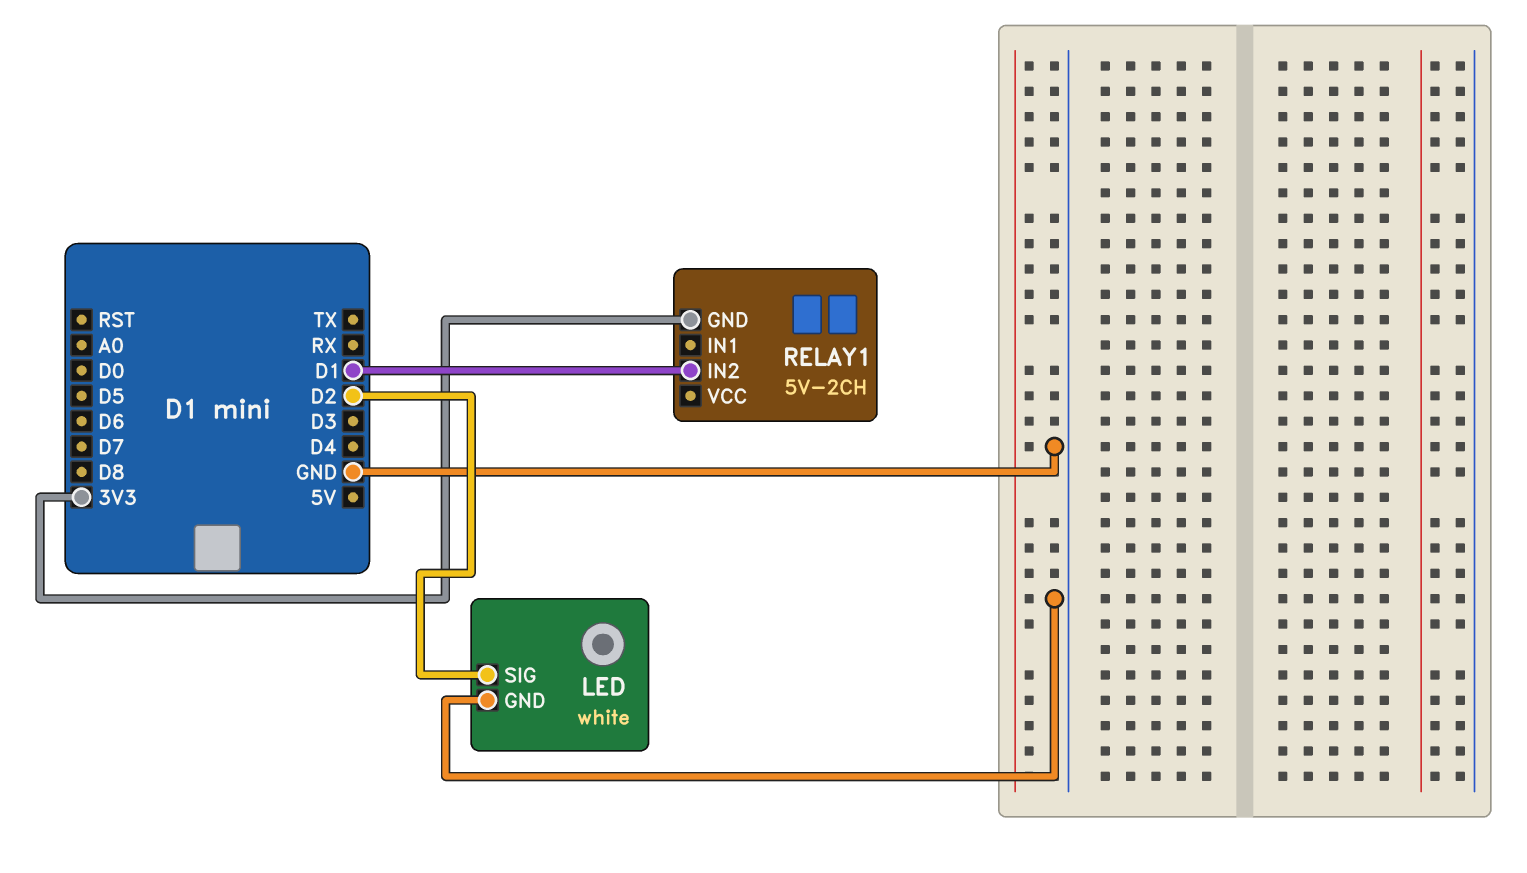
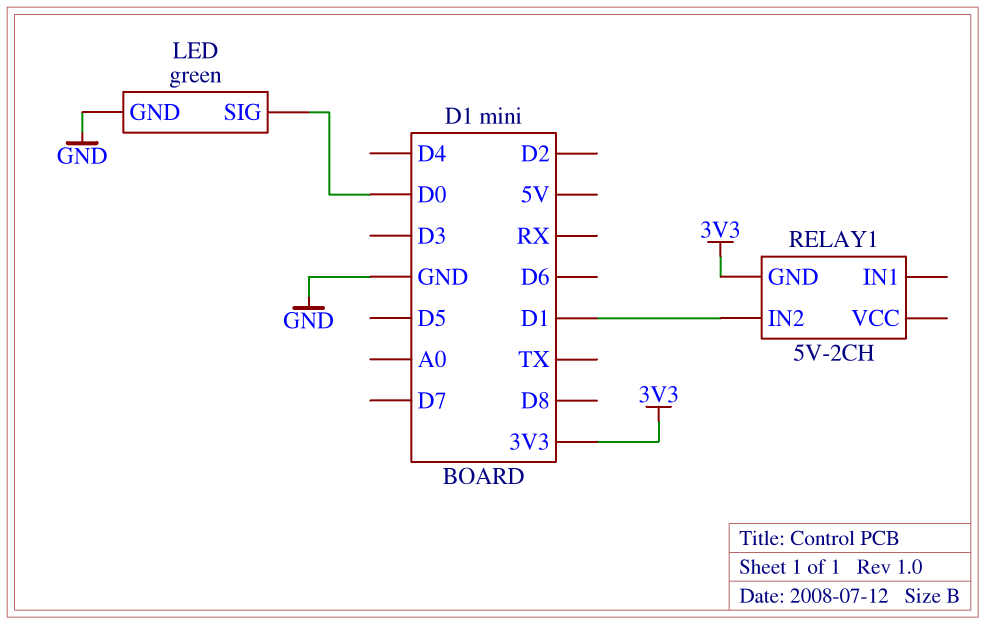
LED: white -> green
LED pin SIG: D2 -> D0

